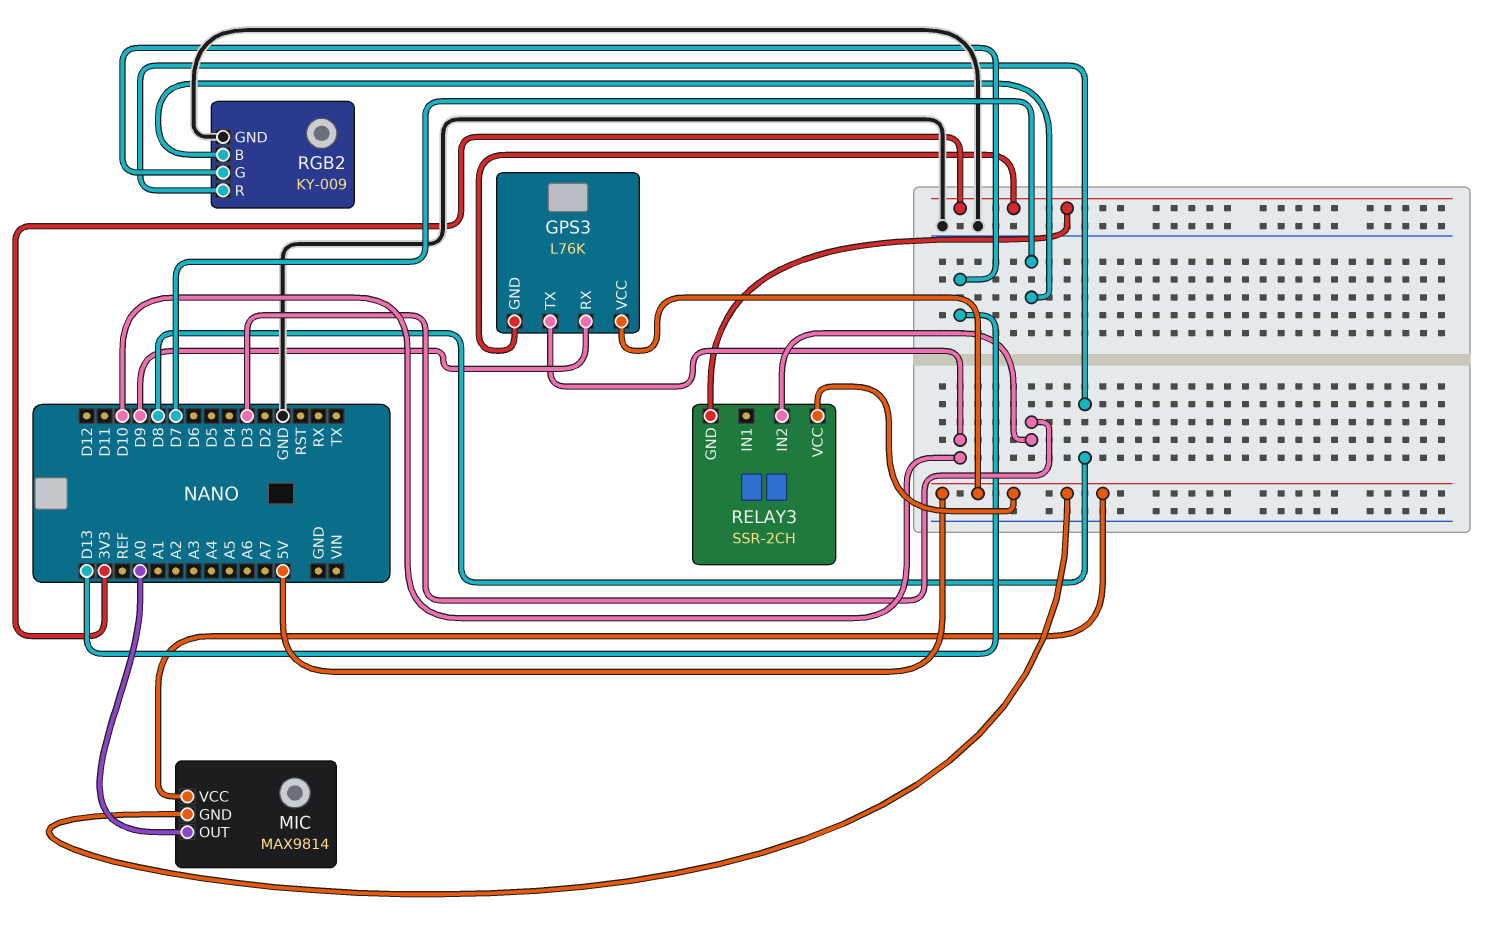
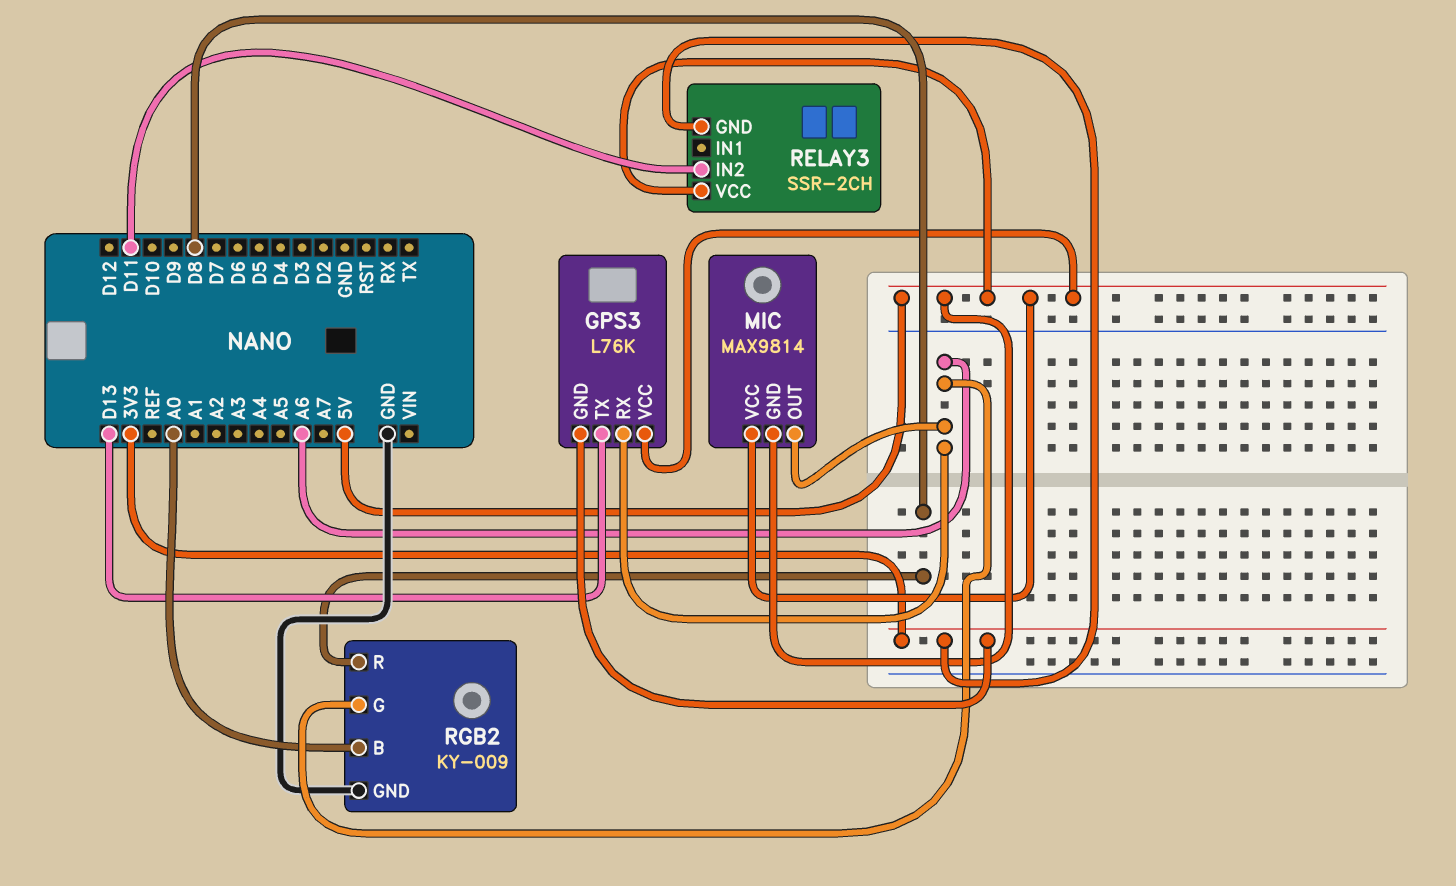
GPS3 pin RX: D9 -> A6
GPS3 pin TX: D10 -> D13
MIC pin OUT: A0 -> A6
RELAY3 pin IN2: D3 -> D11
RGB2 pin B: D7 -> A0
RGB2 pin G: D13 -> A6

